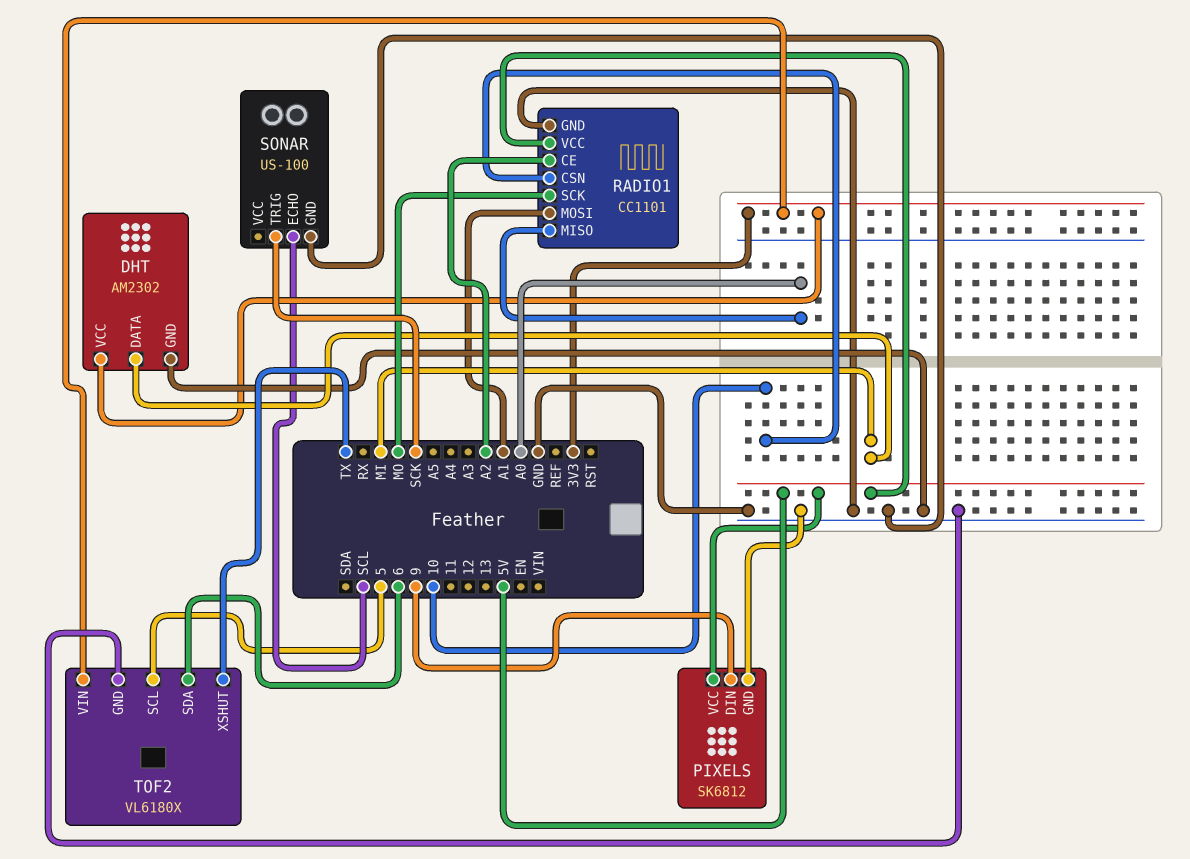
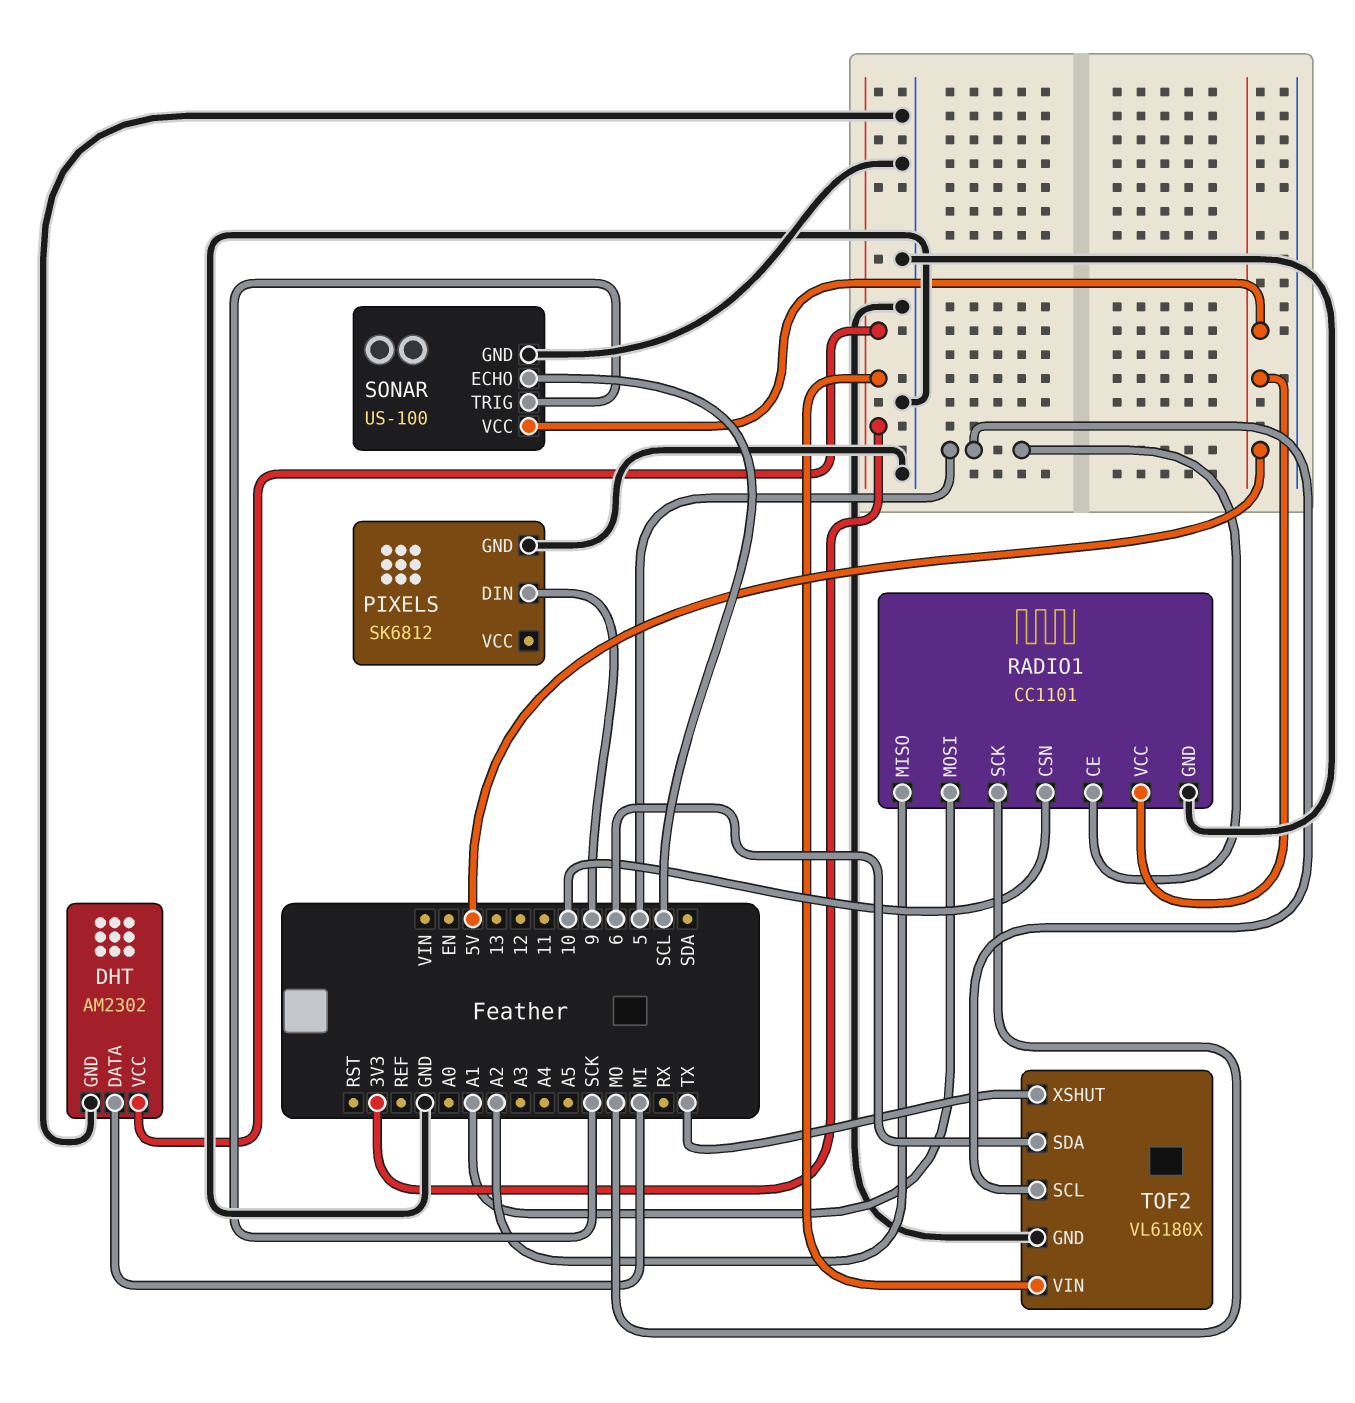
PIXELS pin VCC: 5V -> none
RADIO1 pin CE: A2 -> 5
RADIO1 pin MISO: A0 -> A2
SONAR pin VCC: none -> 5V

